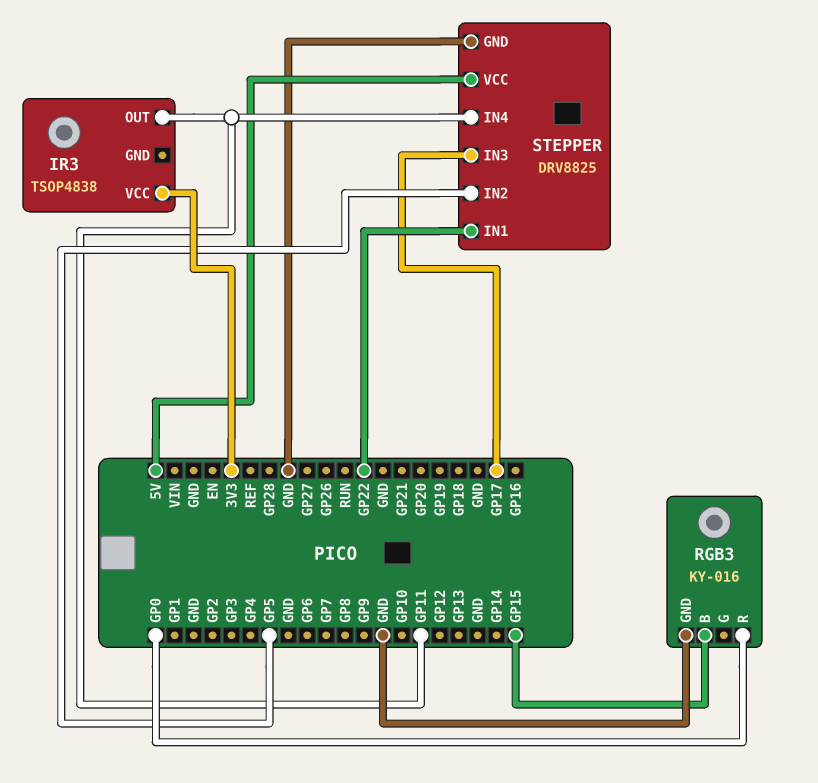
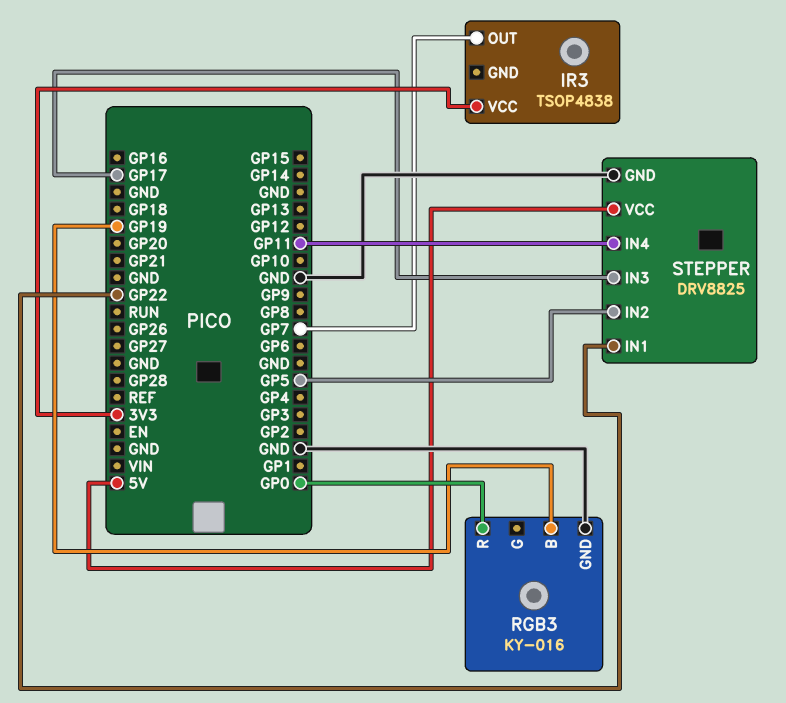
IR3 pin OUT: GP11 -> GP7
RGB3 pin B: GP15 -> GP19

